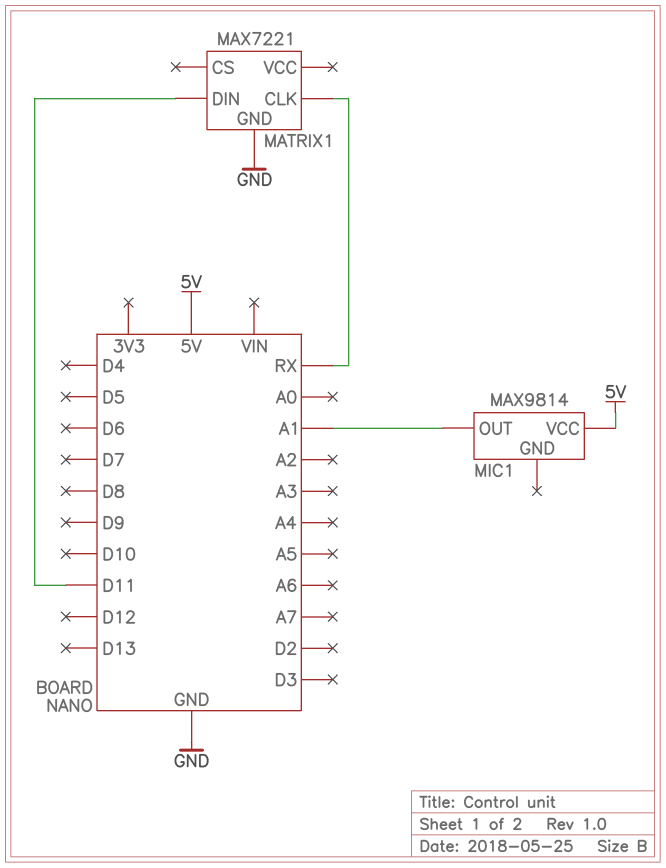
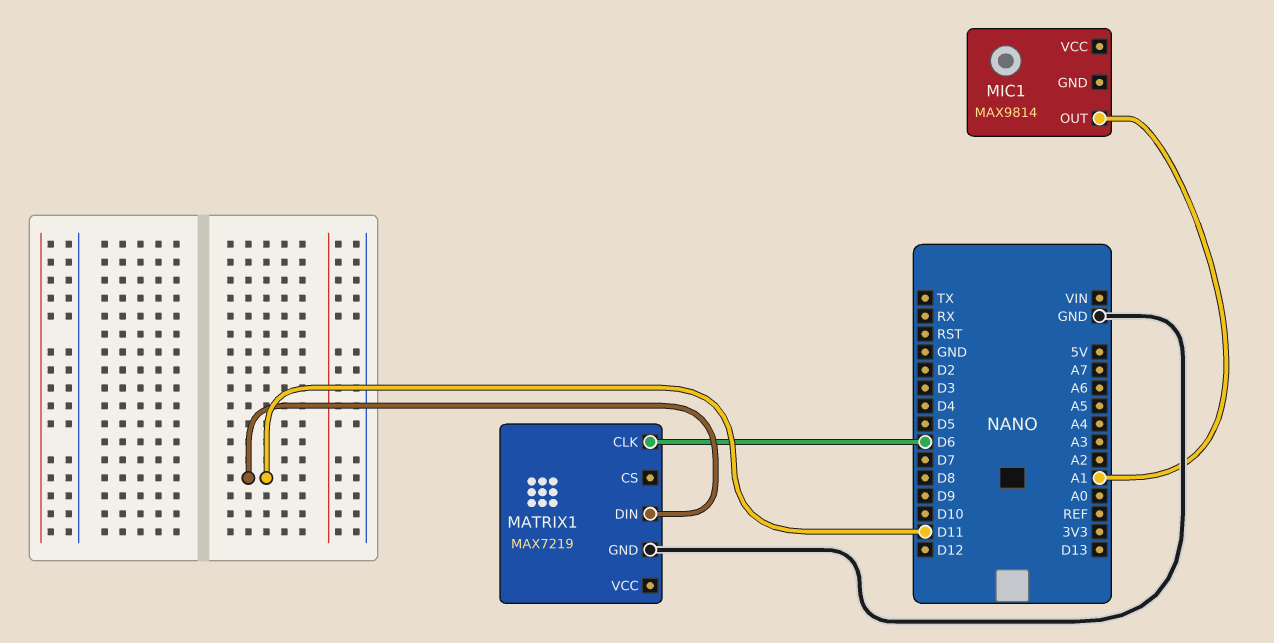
MATRIX1: MAX7221 -> MAX7219
MATRIX1 pin CLK: RX -> D6
MIC1 pin VCC: 5V -> none

